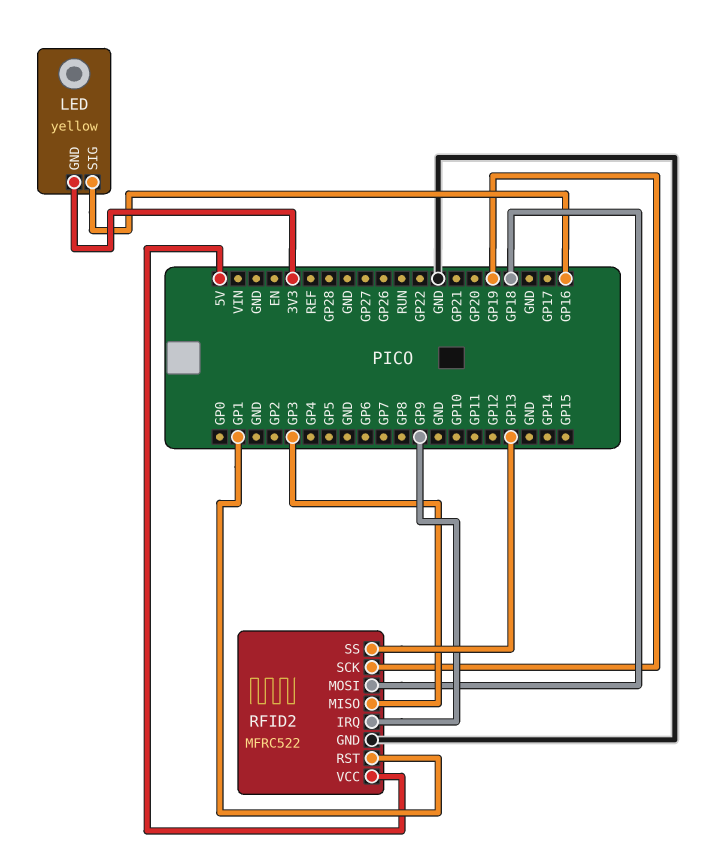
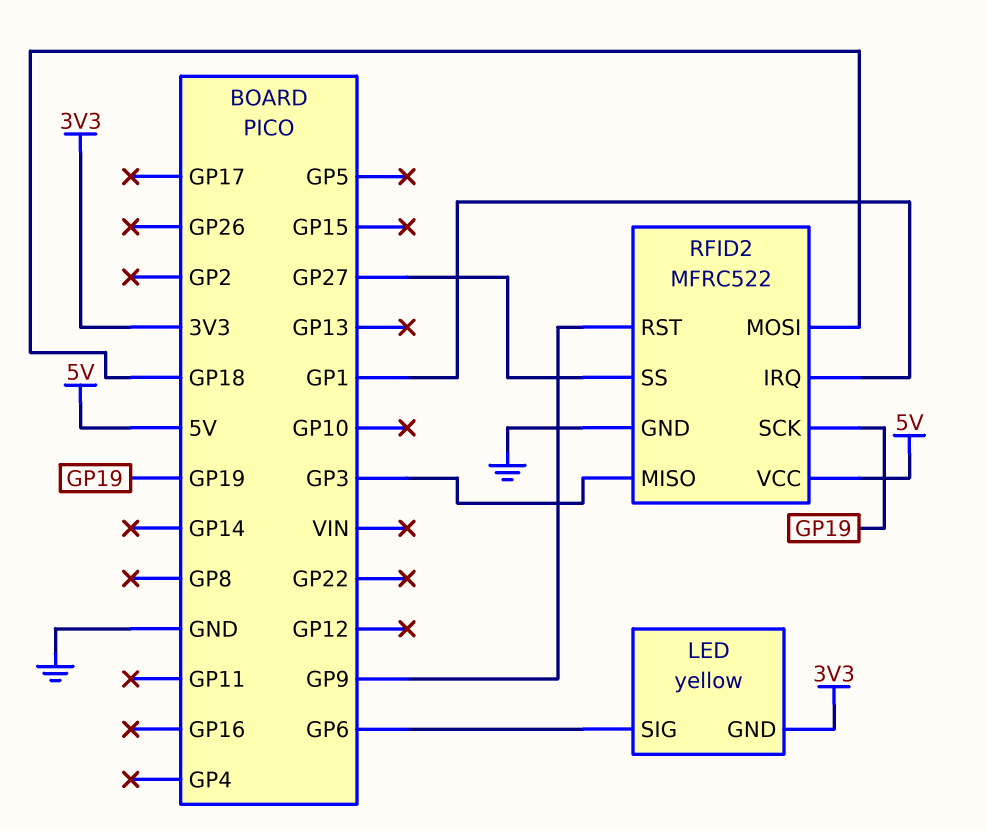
LED pin SIG: GP16 -> GP6
RFID2 pin IRQ: GP9 -> GP1
RFID2 pin RST: GP1 -> GP9
RFID2 pin SS: GP13 -> GP27

